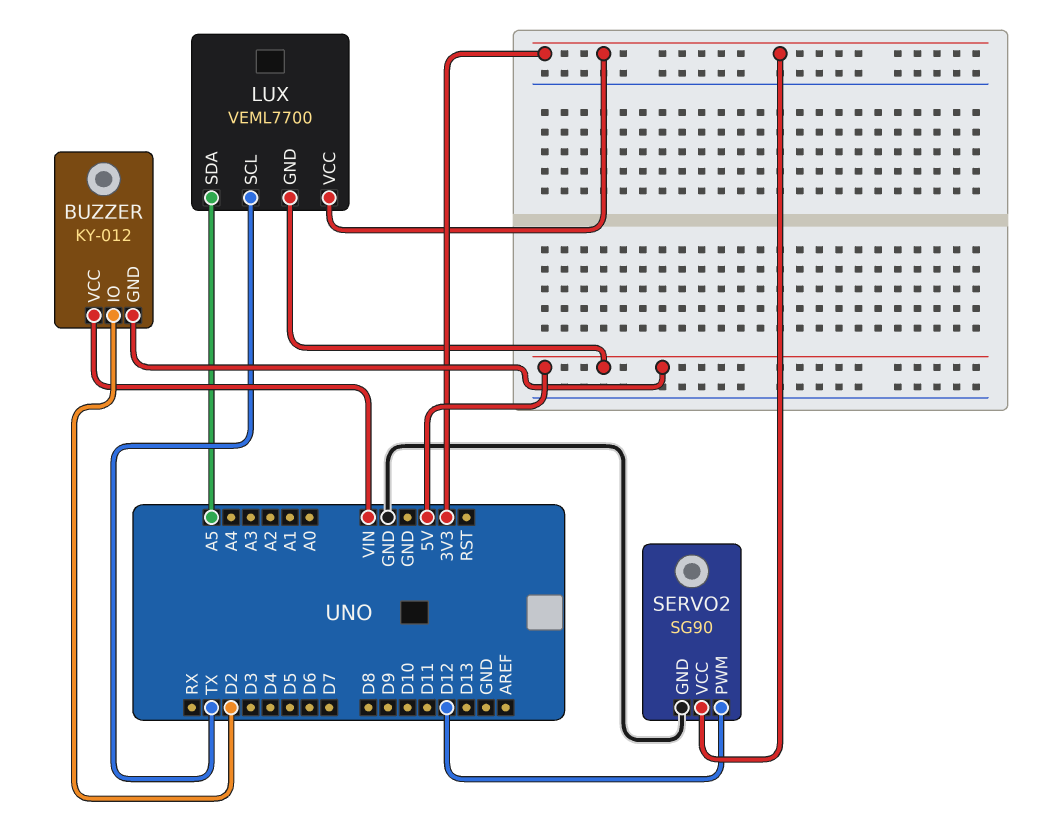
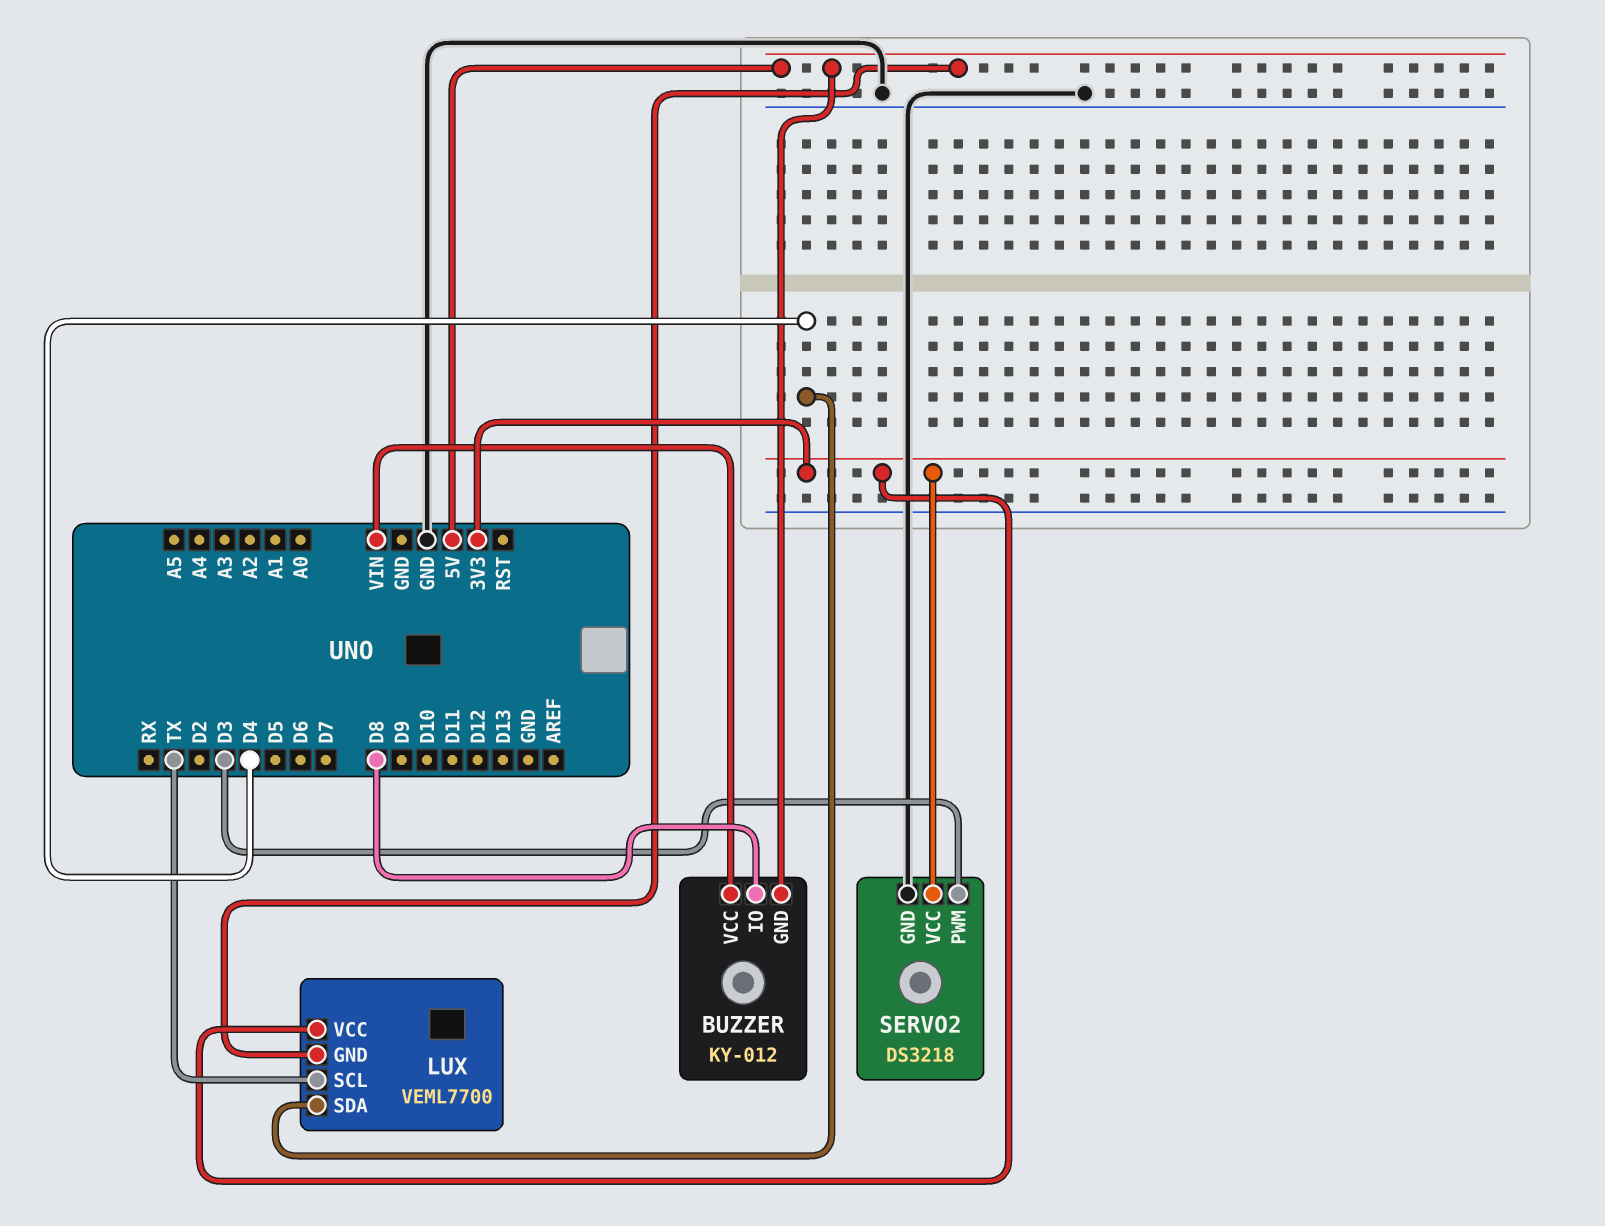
BUZZER pin IO: D2 -> D8
LUX pin SDA: A5 -> D4
SERVO2: SG90 -> DS3218
SERVO2 pin PWM: D12 -> D3

